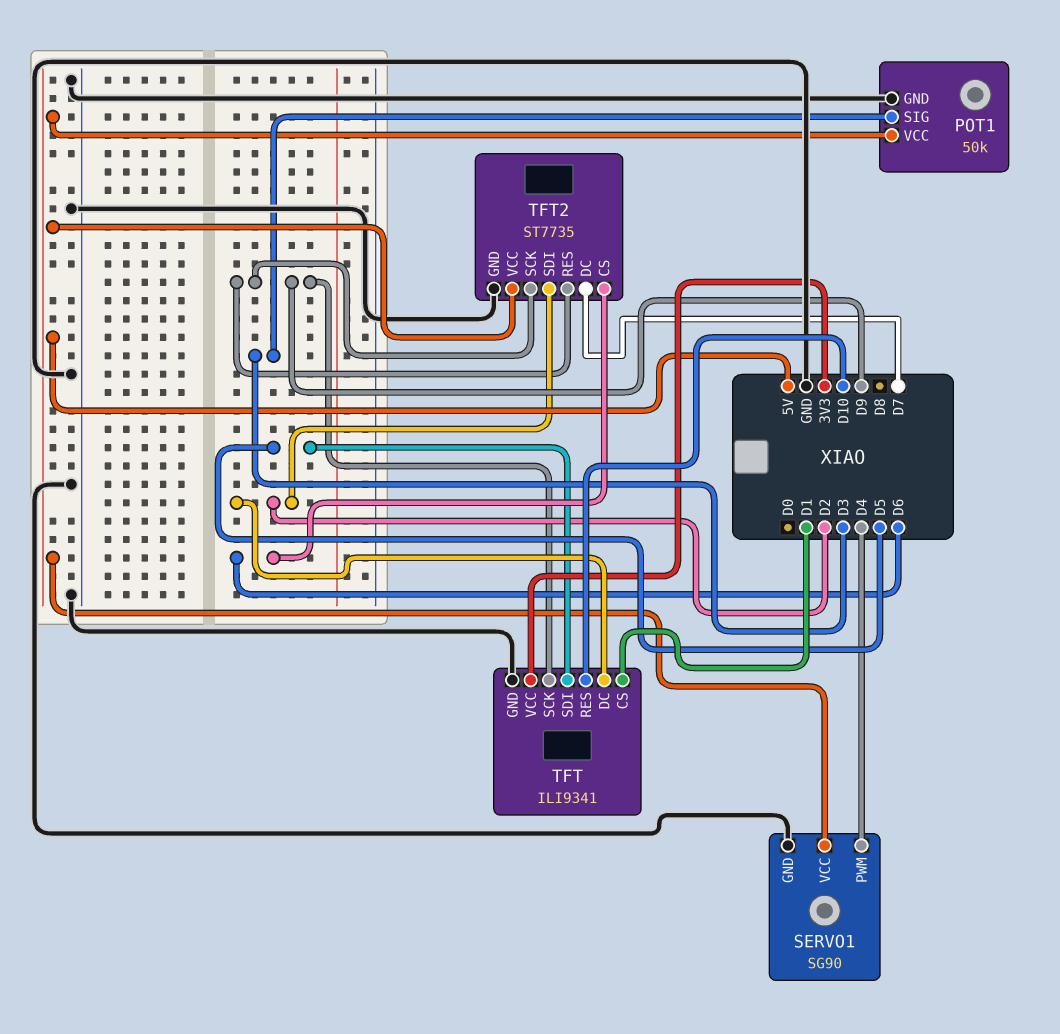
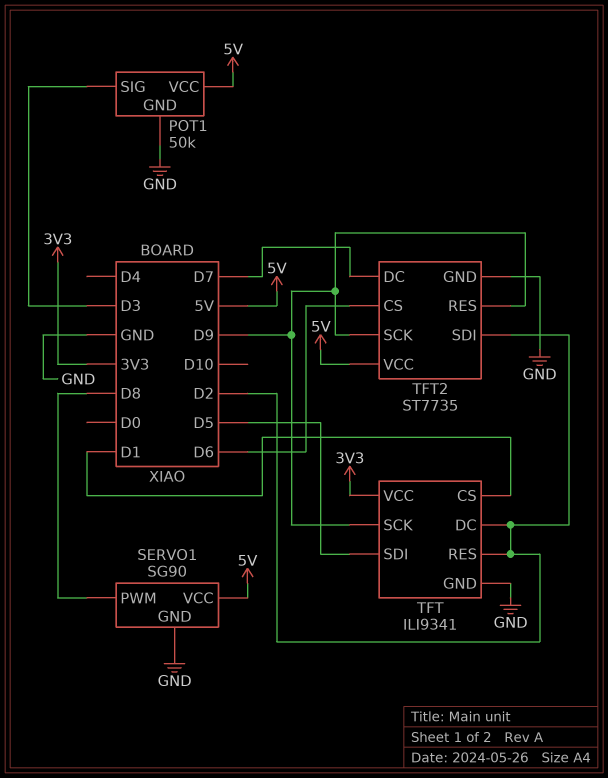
SERVO1 pin PWM: D4 -> D8
TFT pin RES: D10 -> D2

